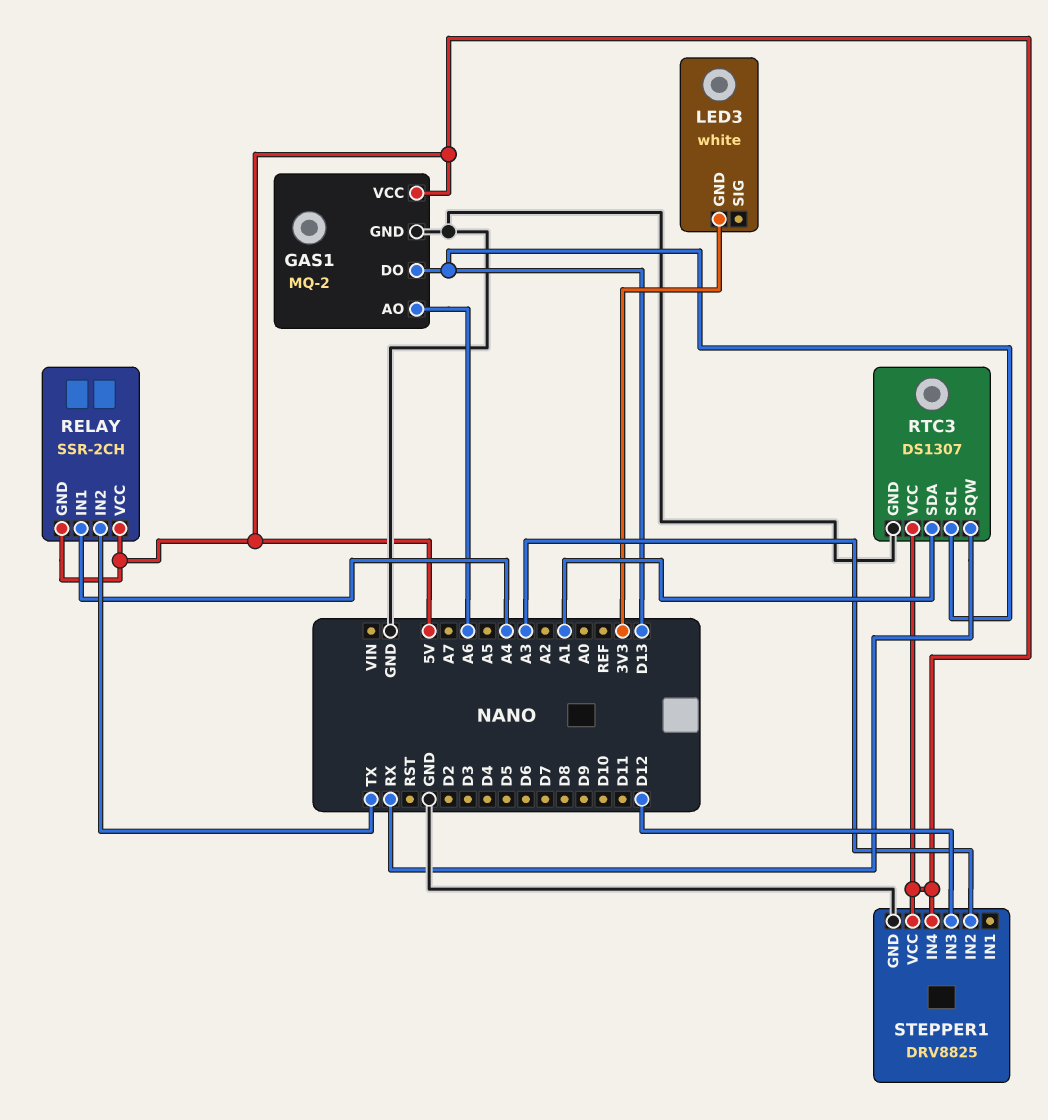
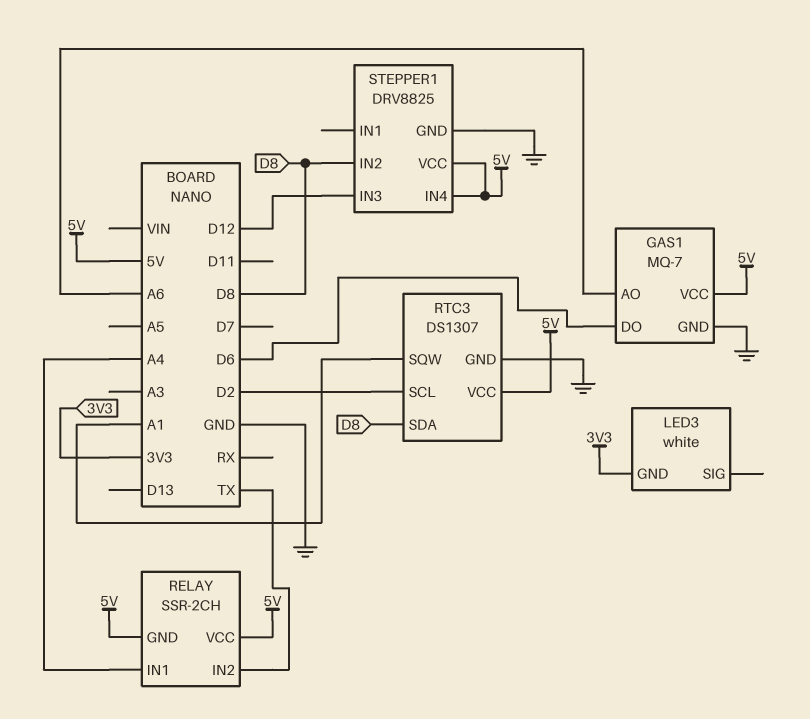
GAS1: MQ-2 -> MQ-7
GAS1 pin DO: D13 -> D6
RTC3 pin SCL: D13 -> D2
RTC3 pin SDA: A1 -> D8
RTC3 pin SQW: RX -> A1
STEPPER1 pin IN2: A3 -> D8

